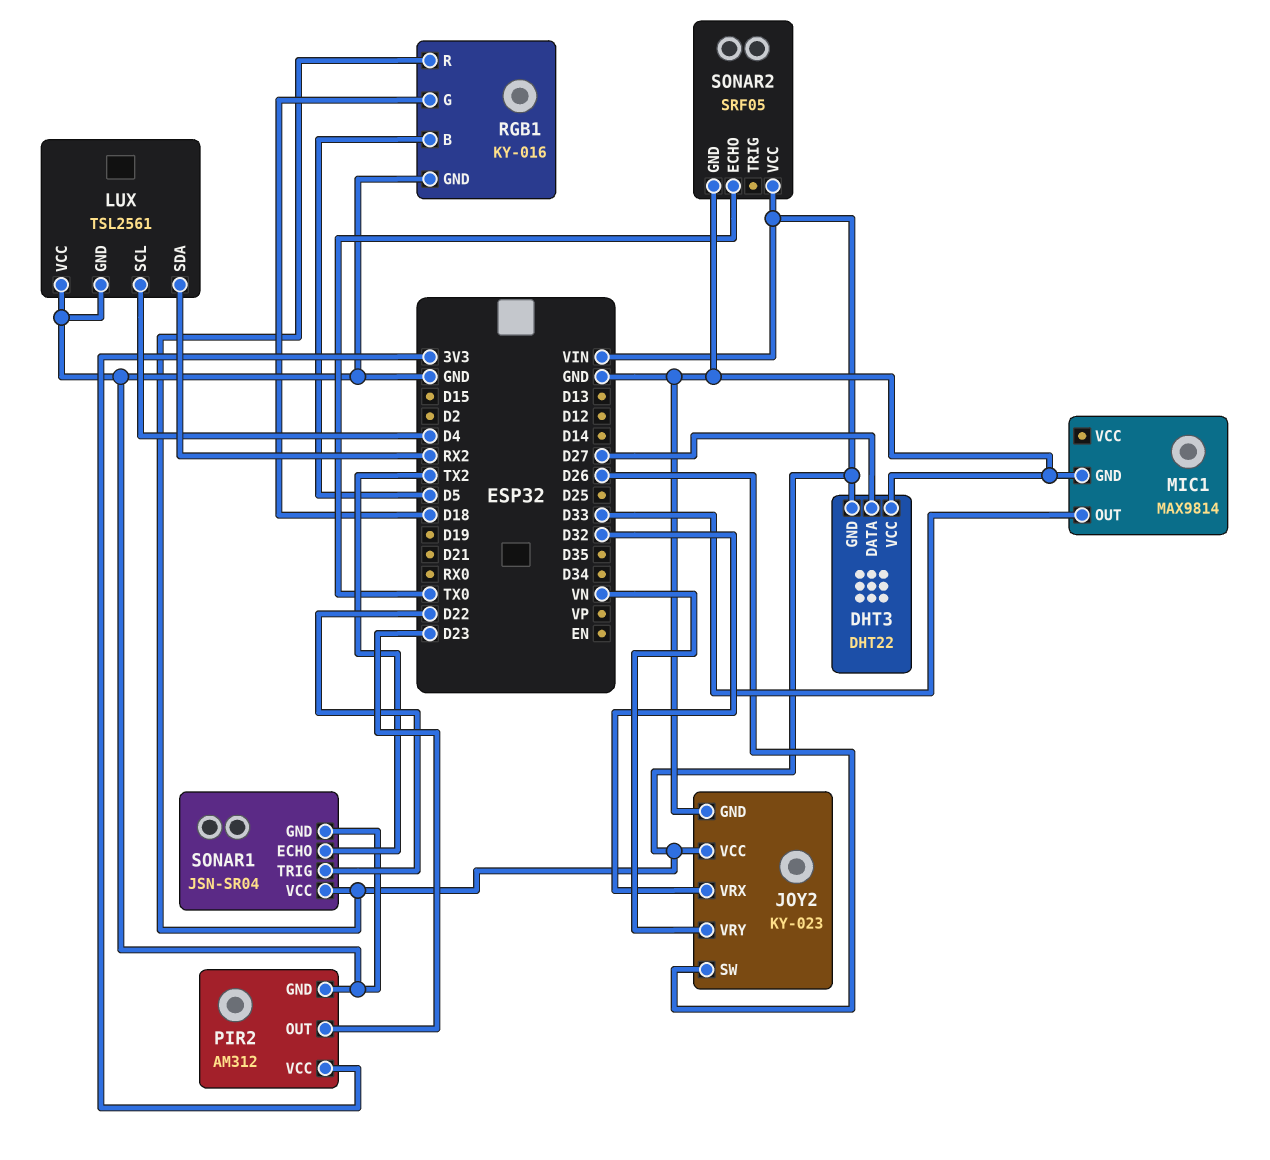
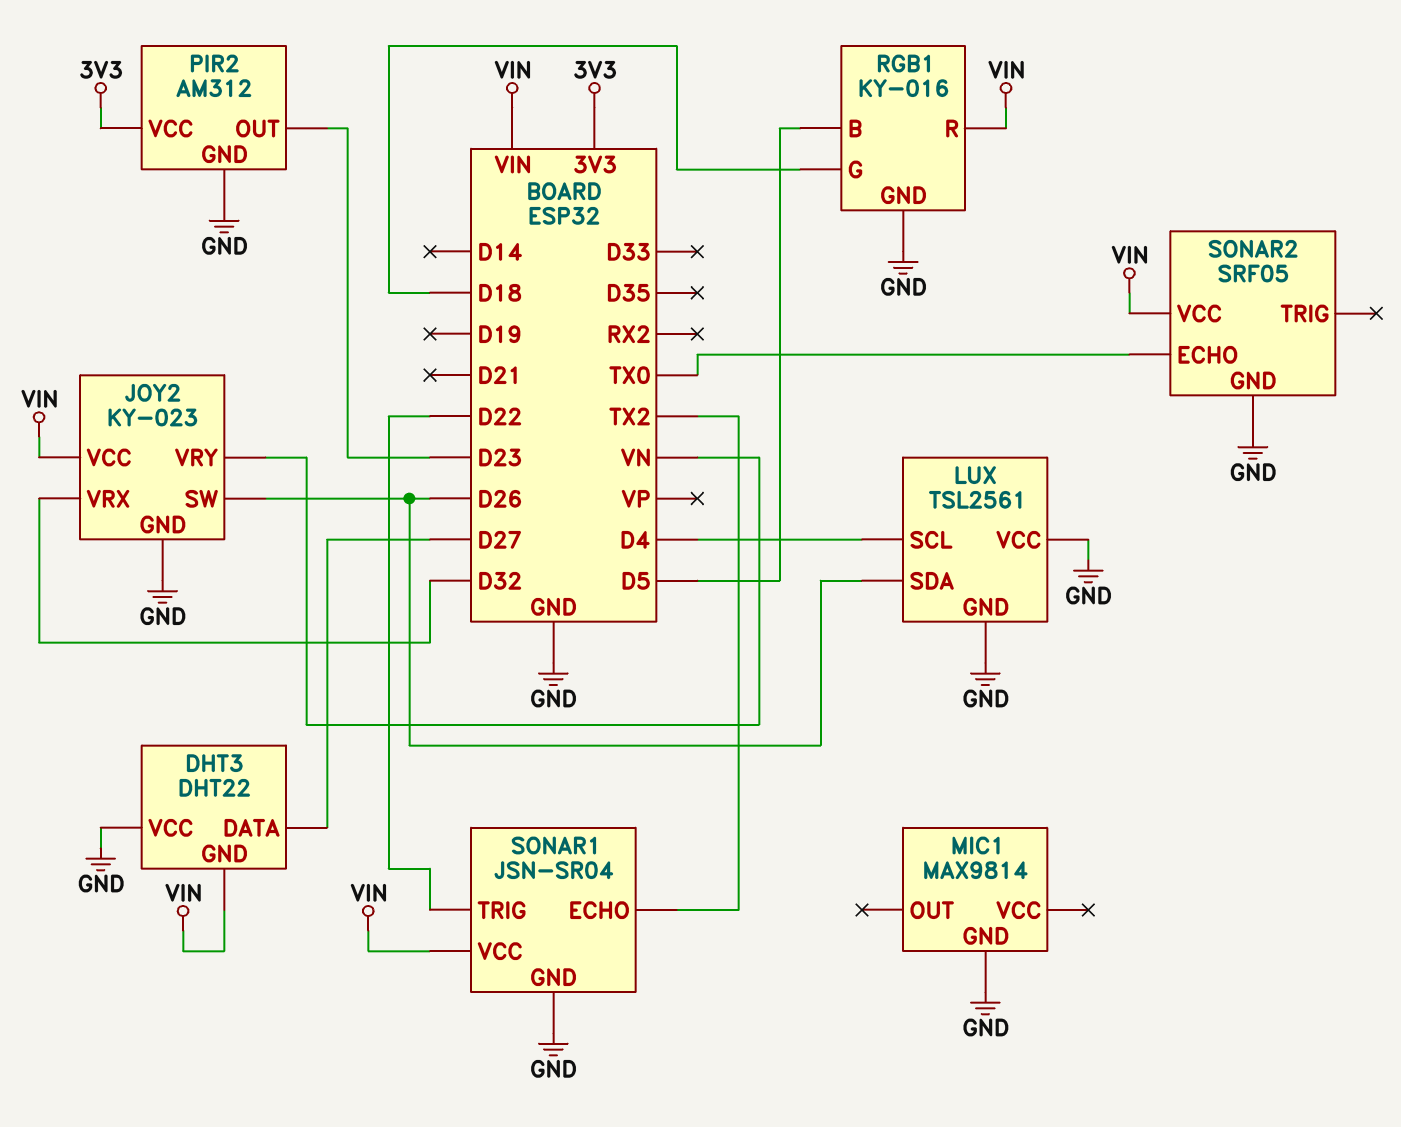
LUX pin SDA: RX2 -> D26
MIC1 pin OUT: D33 -> none

